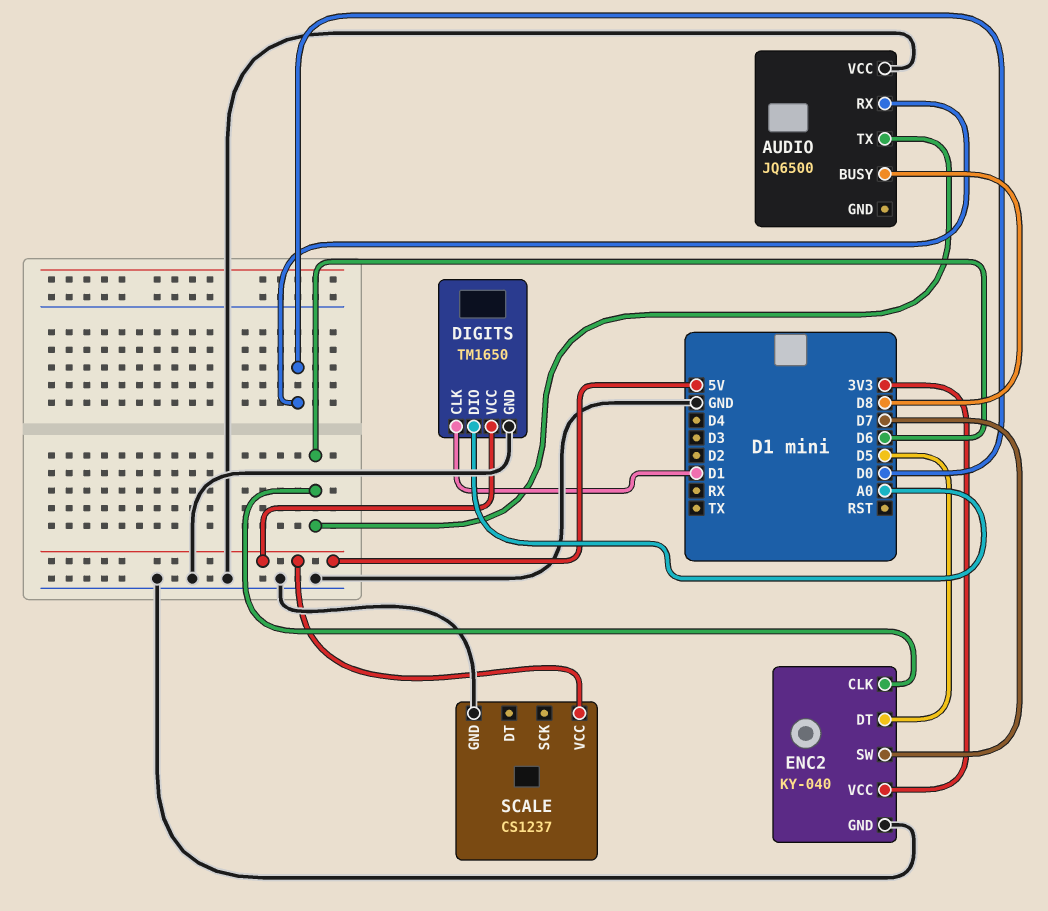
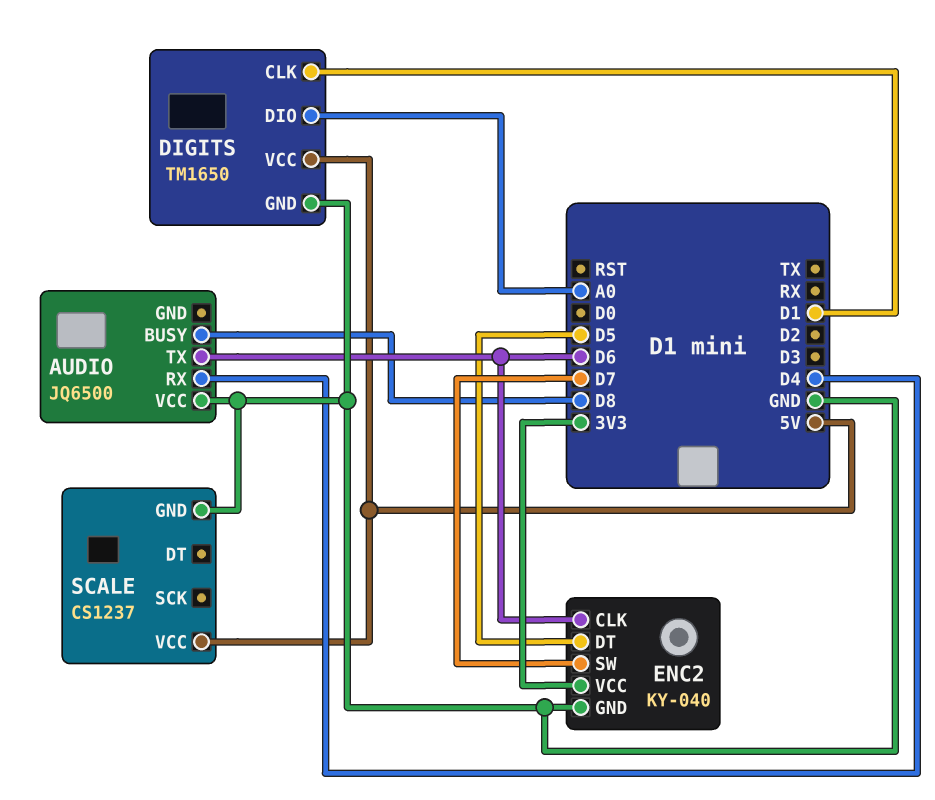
AUDIO pin RX: D0 -> D4

